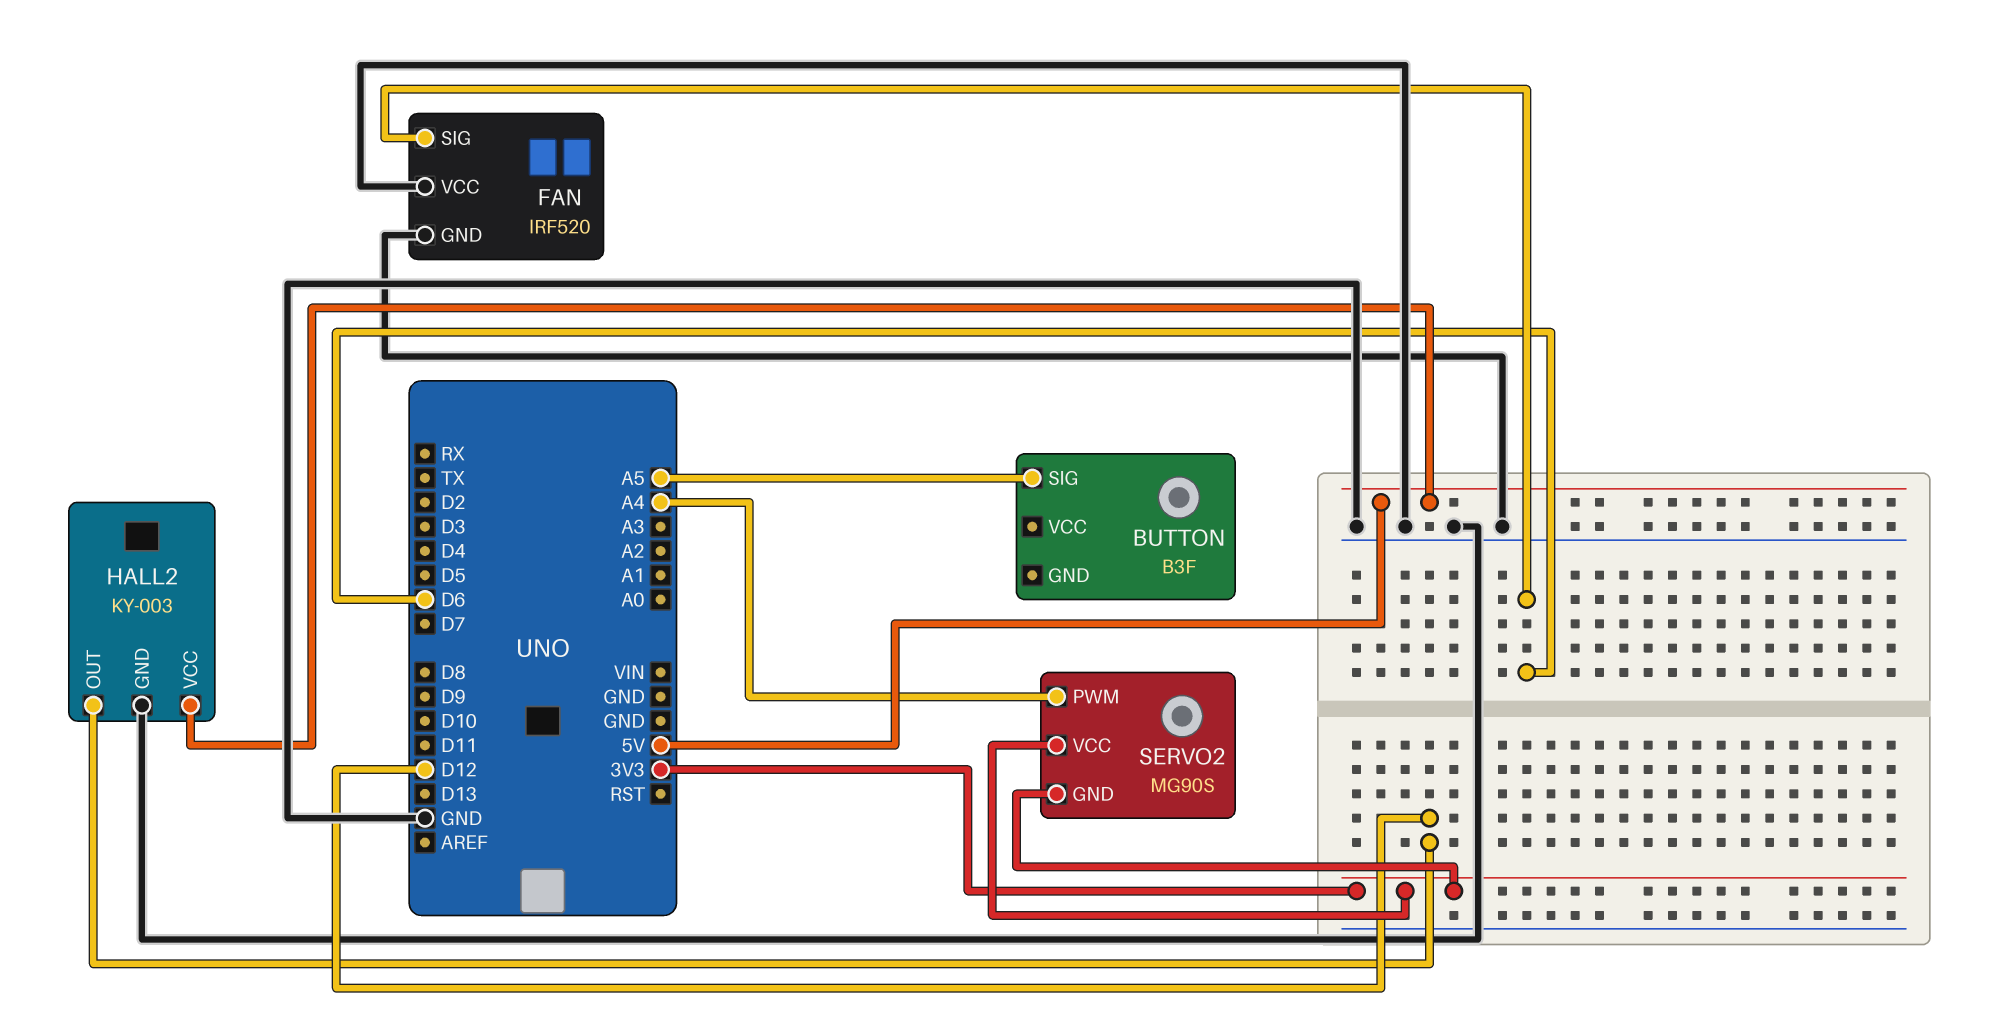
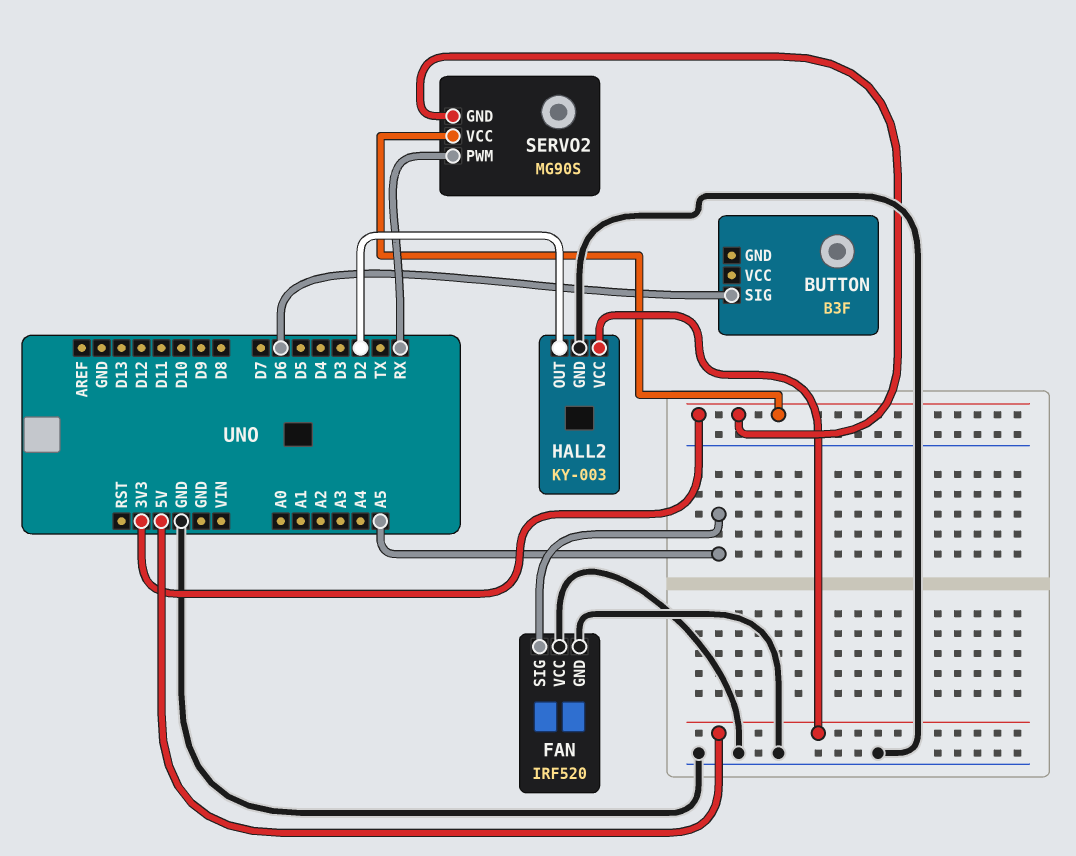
BUTTON pin SIG: A5 -> D6
FAN pin SIG: D6 -> A5
HALL2 pin OUT: D12 -> D2
SERVO2 pin PWM: A4 -> RX

